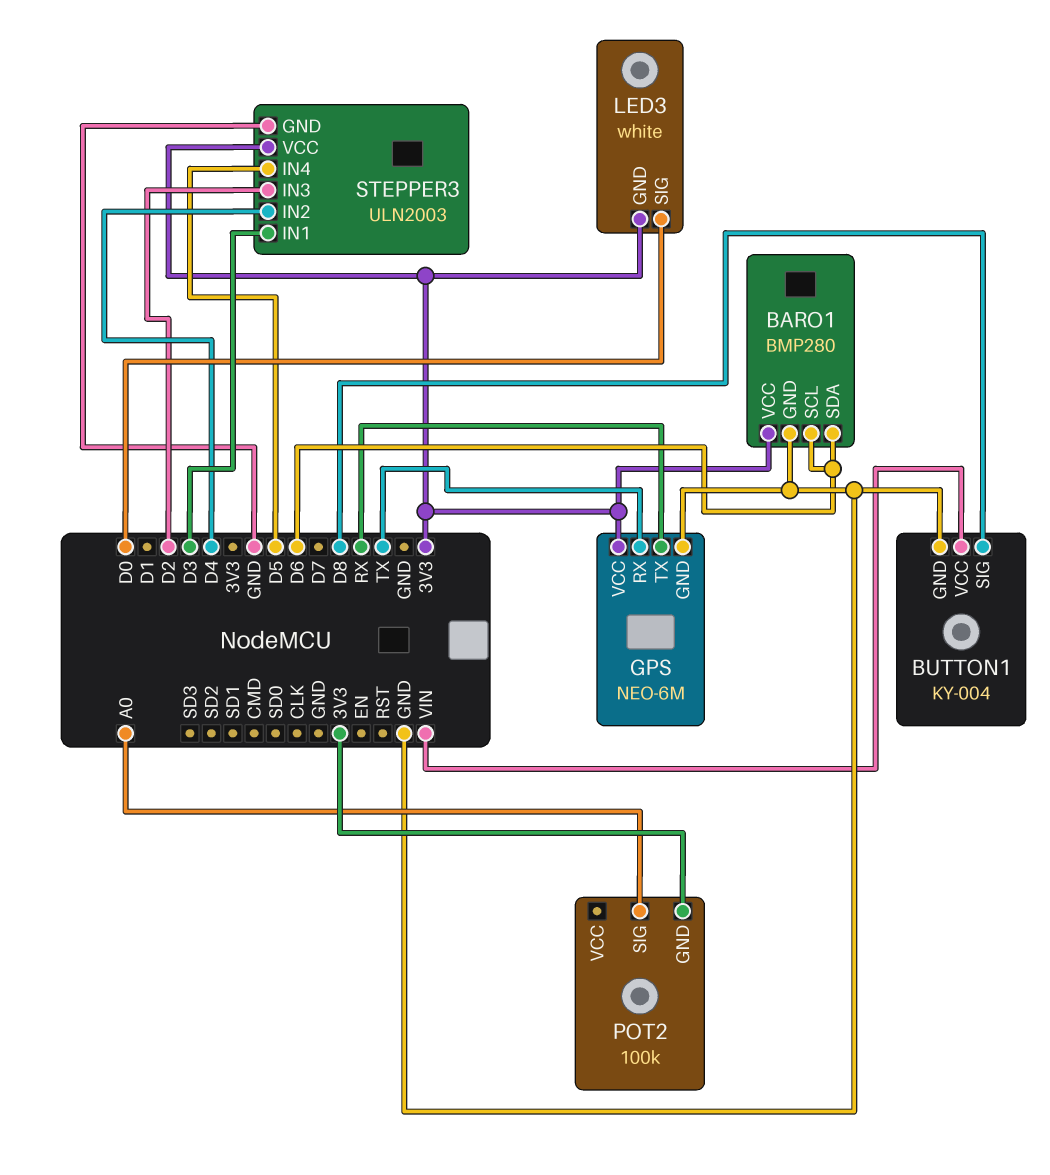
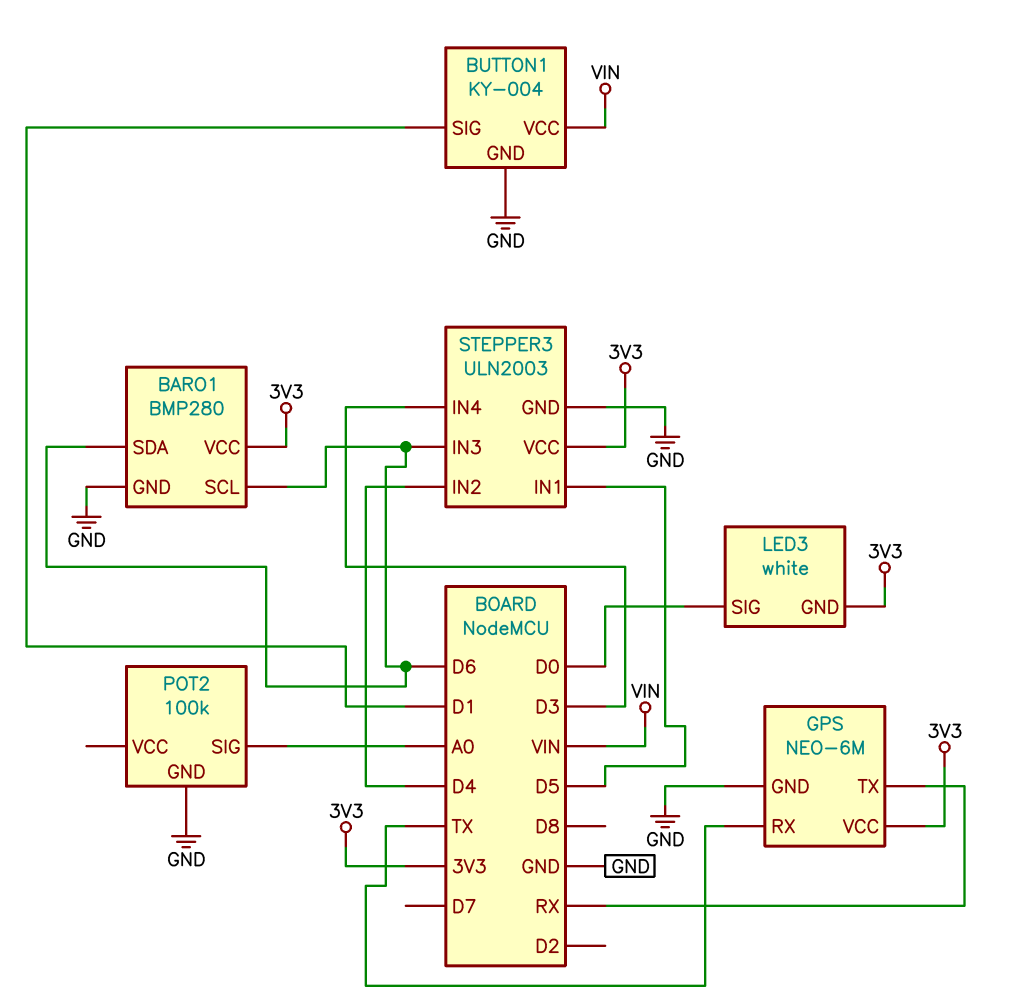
BUTTON1 pin SIG: D8 -> D1
POT2 pin GND: 3V3 -> GND
STEPPER3 pin IN1: D3 -> D5
STEPPER3 pin IN3: D2 -> D6
STEPPER3 pin IN4: D5 -> D3

